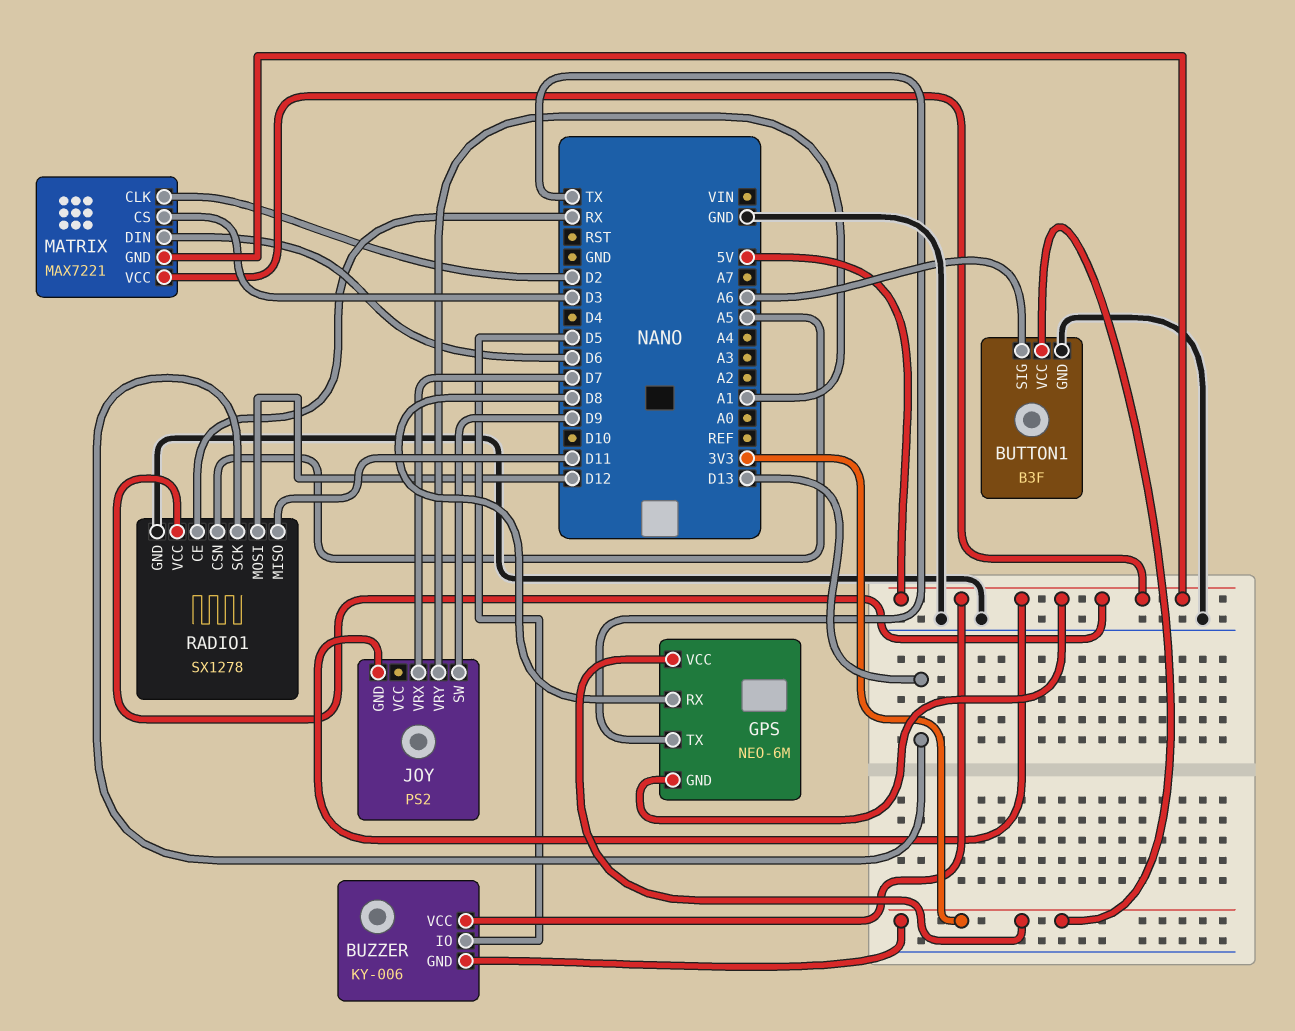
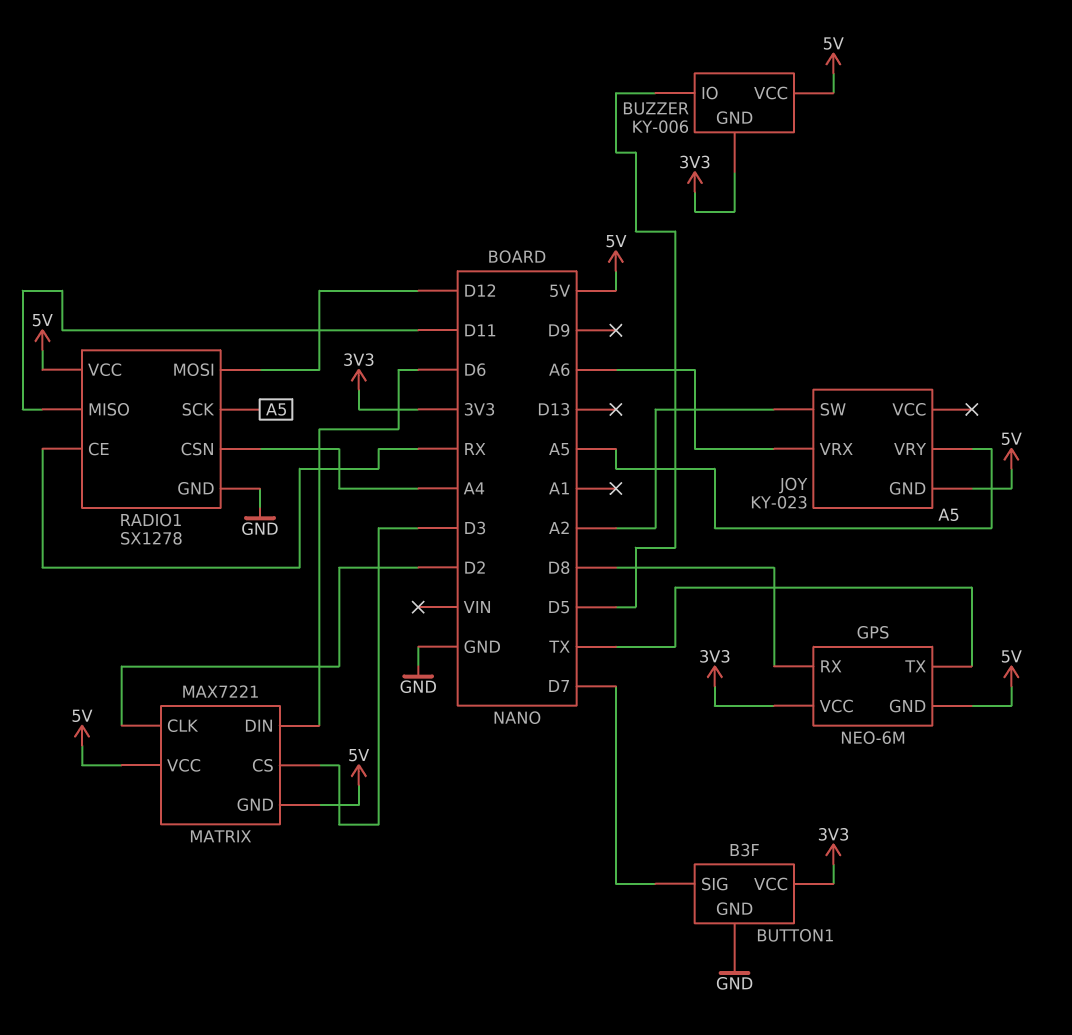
BUTTON1 pin SIG: A6 -> D7
JOY: PS2 -> KY-023
JOY pin SW: D9 -> A2
JOY pin VRX: D7 -> A6
JOY pin VRY: A1 -> A5
RADIO1 pin CSN: A5 -> A4
RADIO1 pin SCK: D13 -> A5

